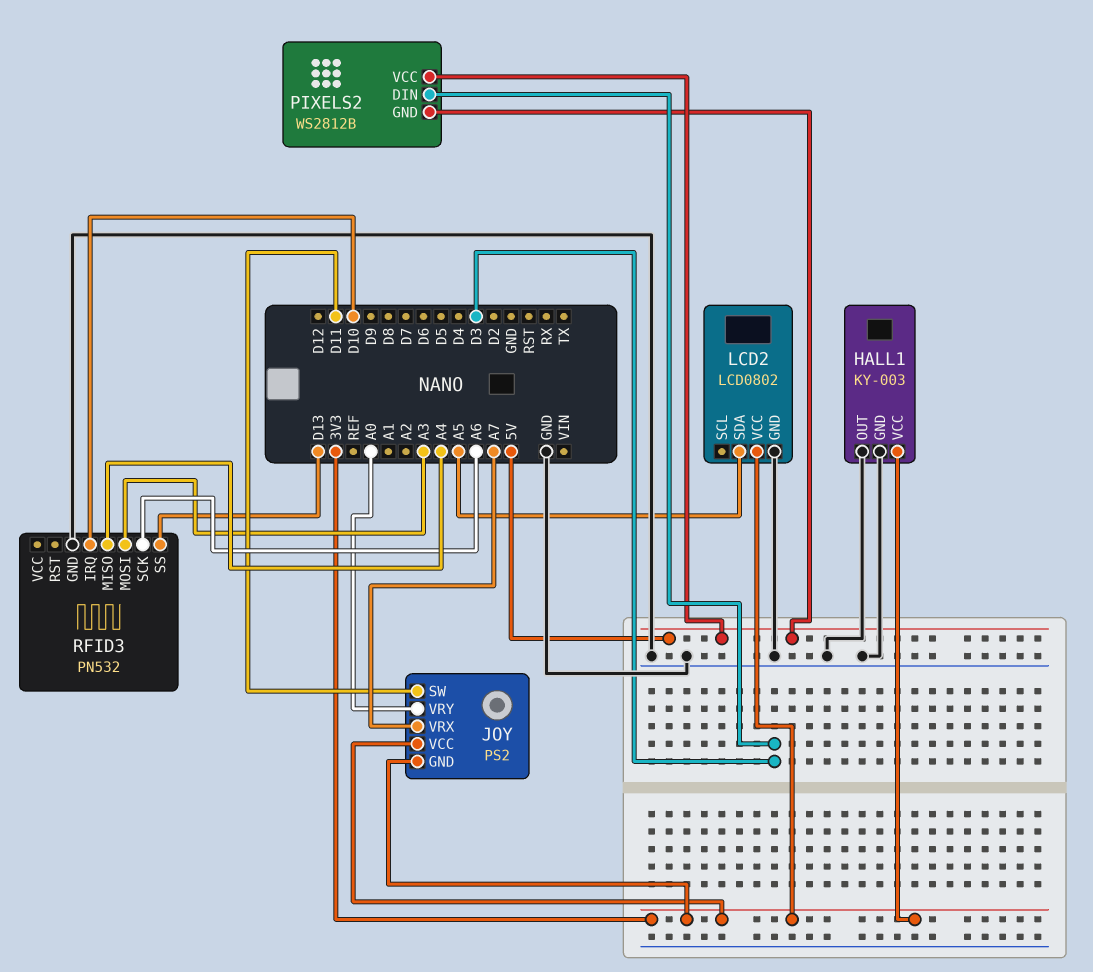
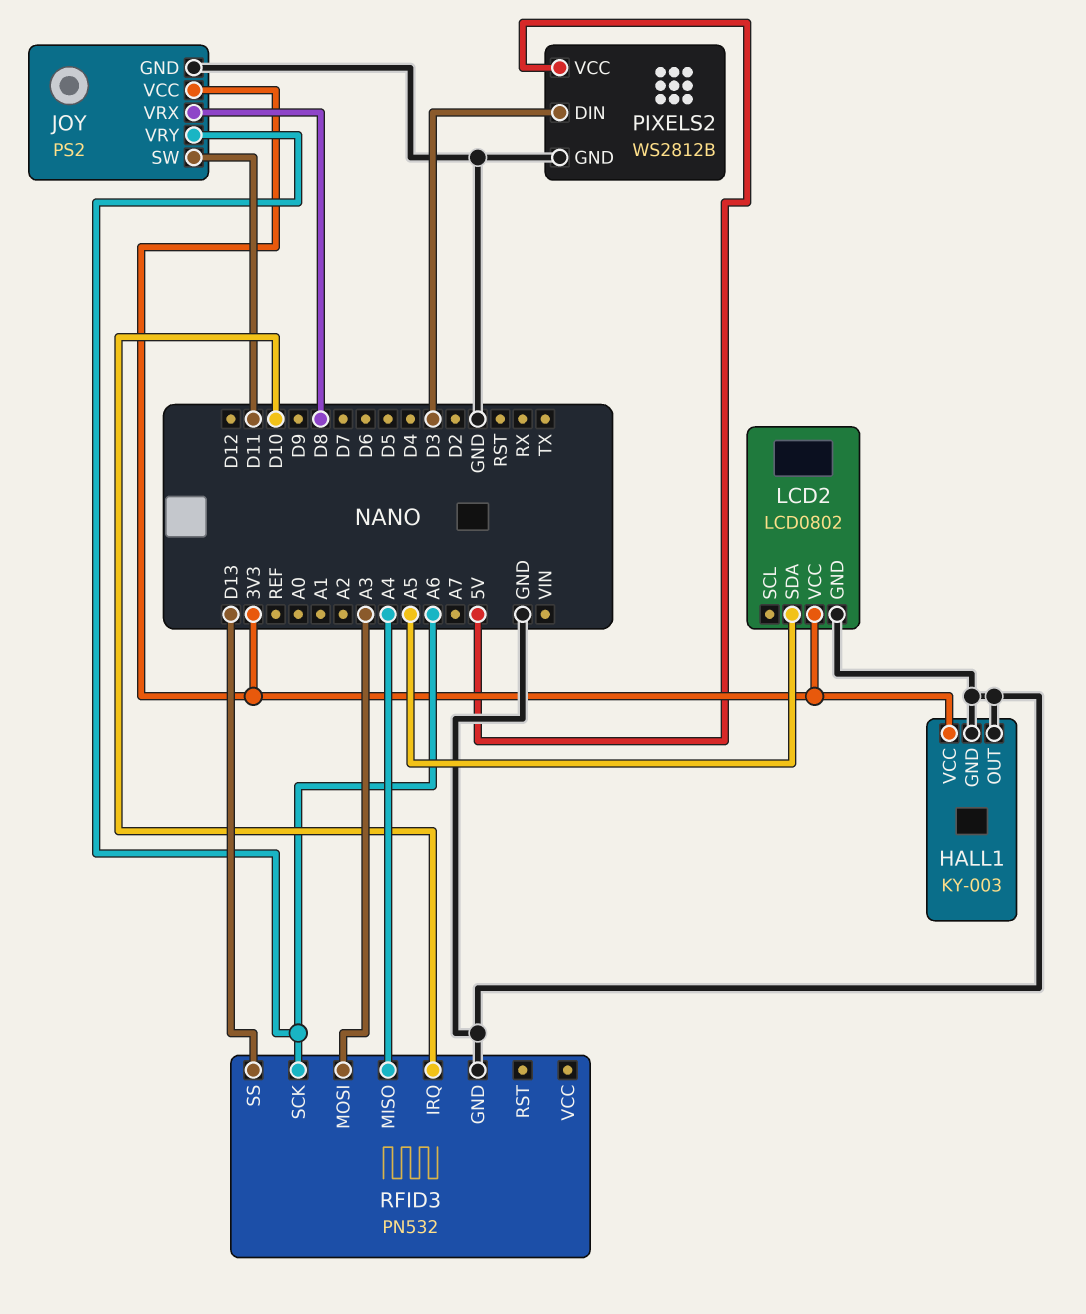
JOY pin GND: 3V3 -> GND
JOY pin VRX: A7 -> D8
JOY pin VRY: A0 -> A6
PIXELS2 pin GND: 5V -> GND

